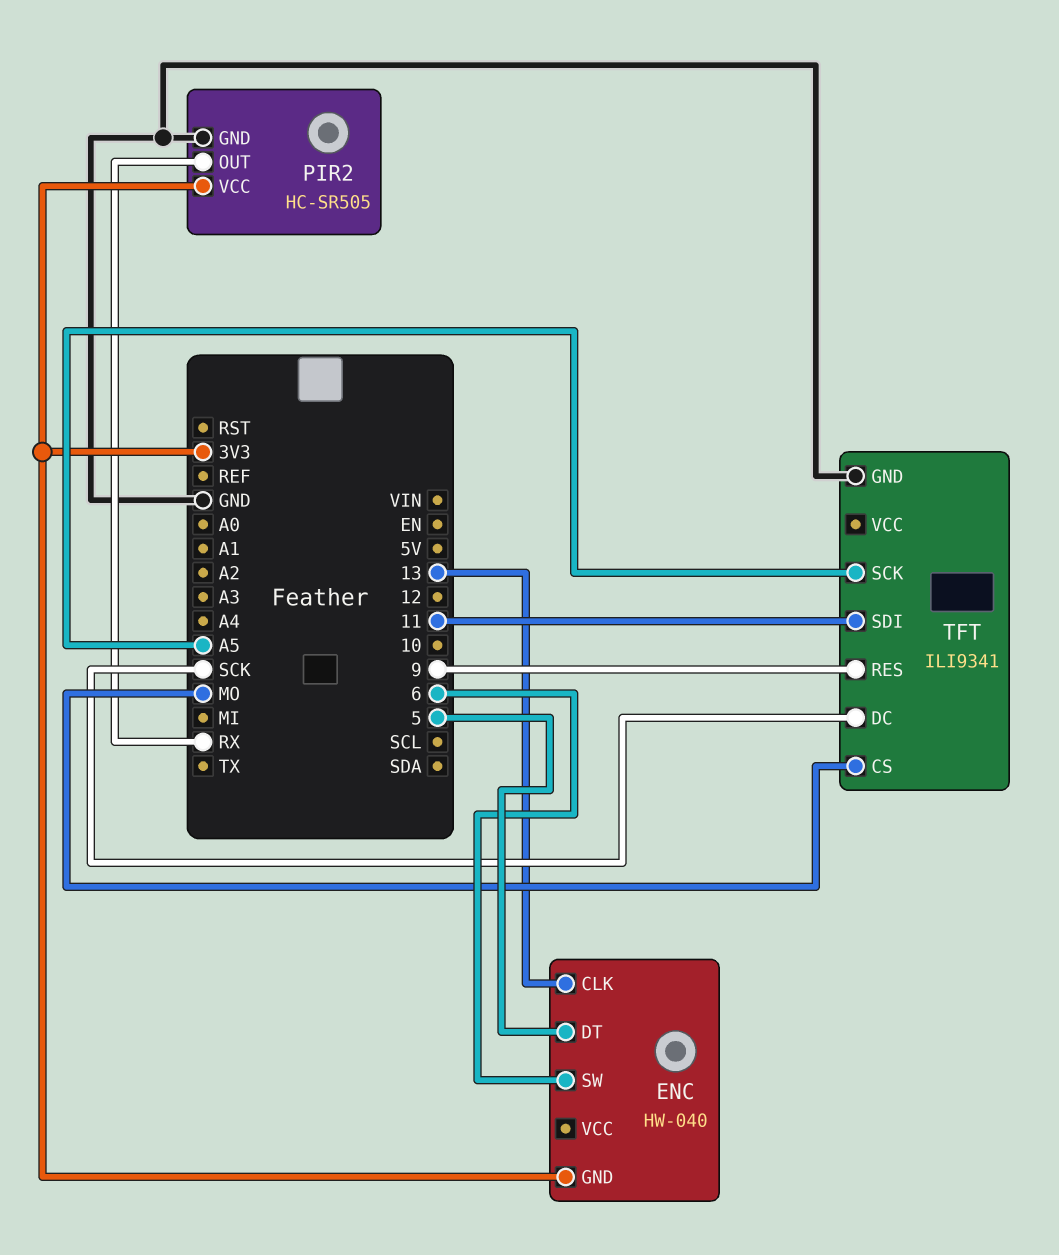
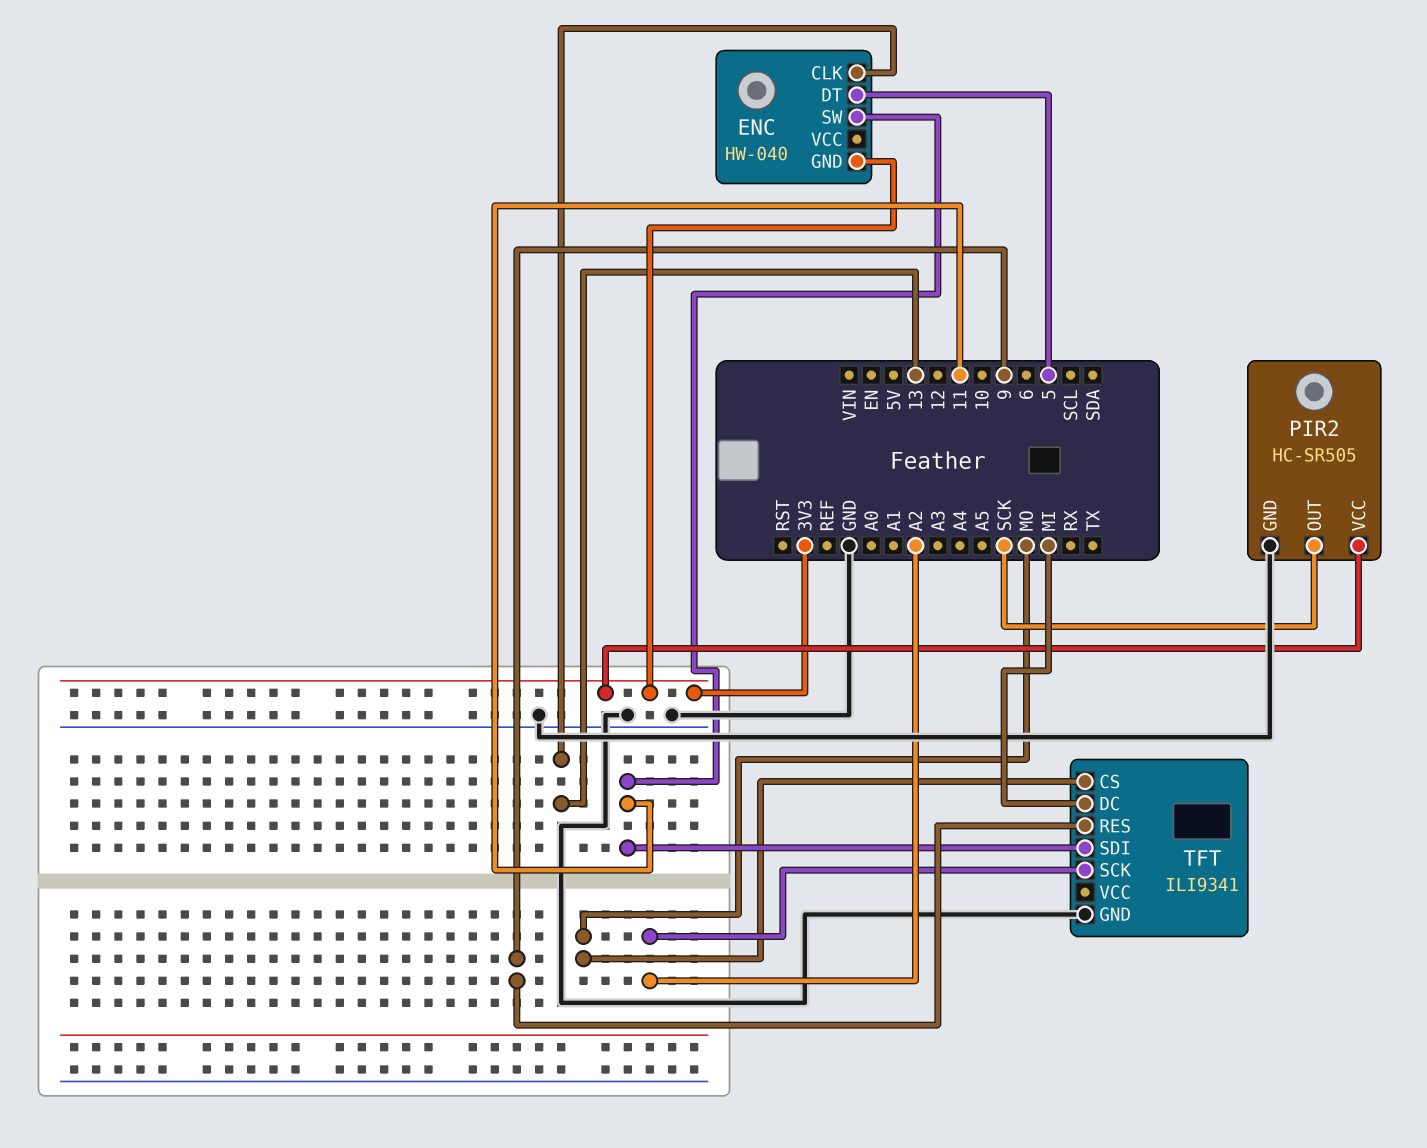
ENC pin SW: 6 -> 11
PIR2 pin OUT: RX -> SCK
TFT pin DC: SCK -> MI
TFT pin SCK: A5 -> A2

